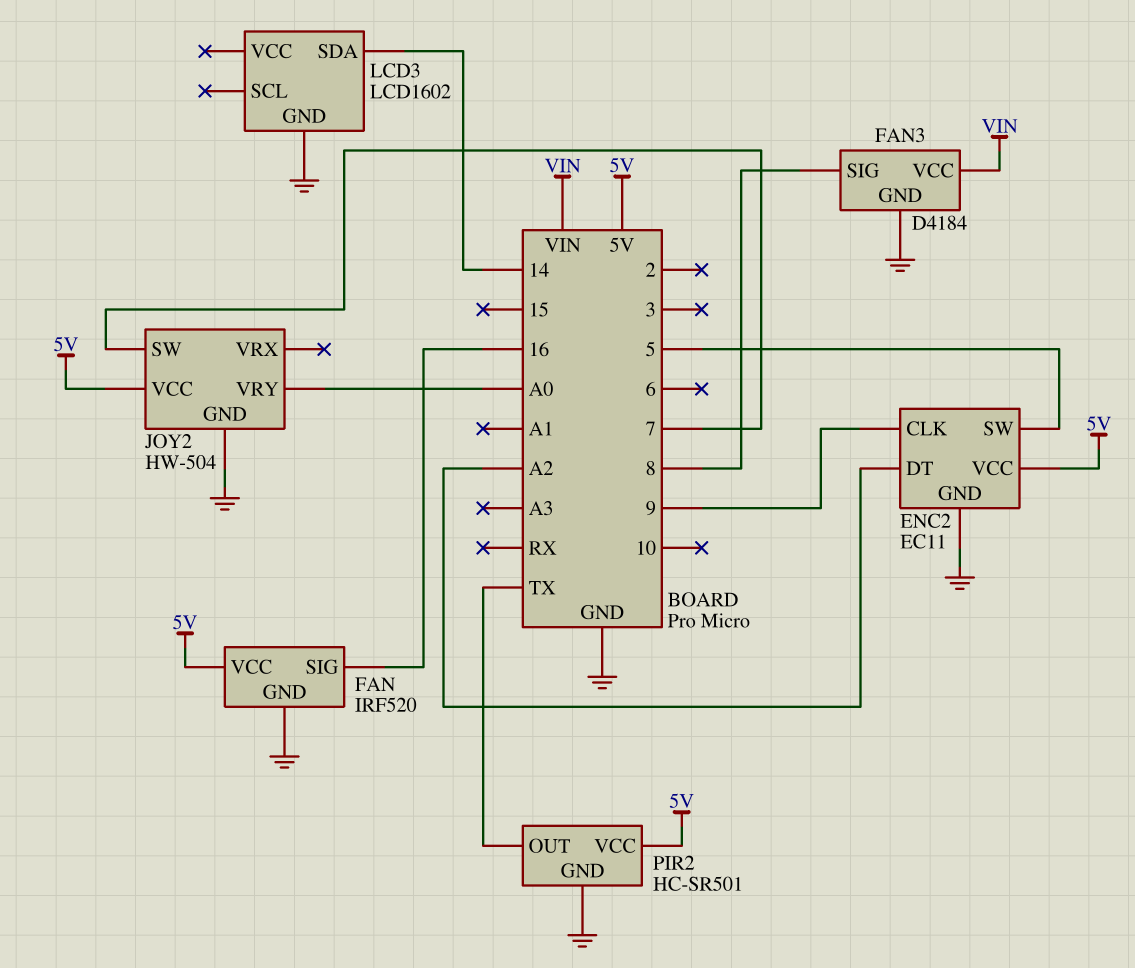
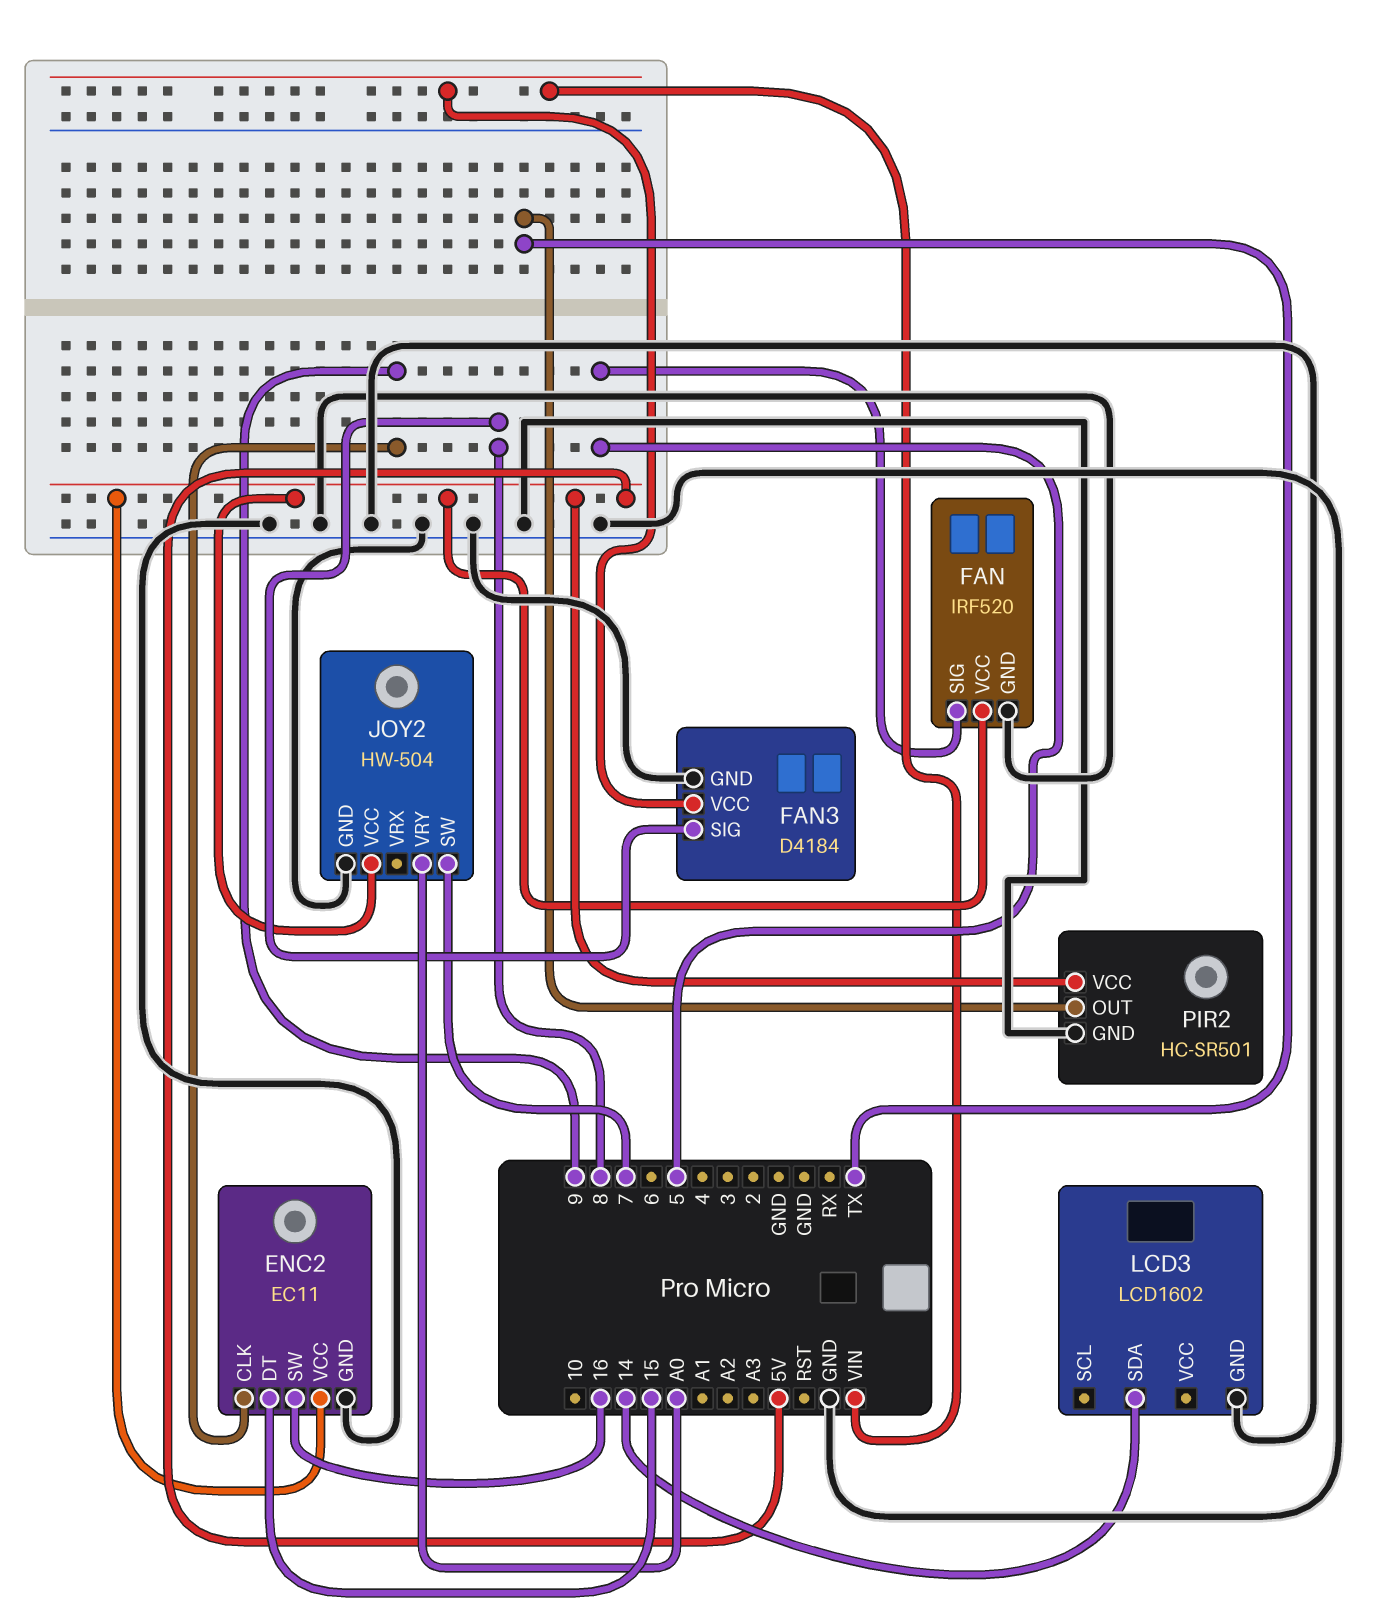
ENC2 pin DT: A2 -> 15
ENC2 pin SW: 5 -> 16
FAN pin SIG: 16 -> 5

